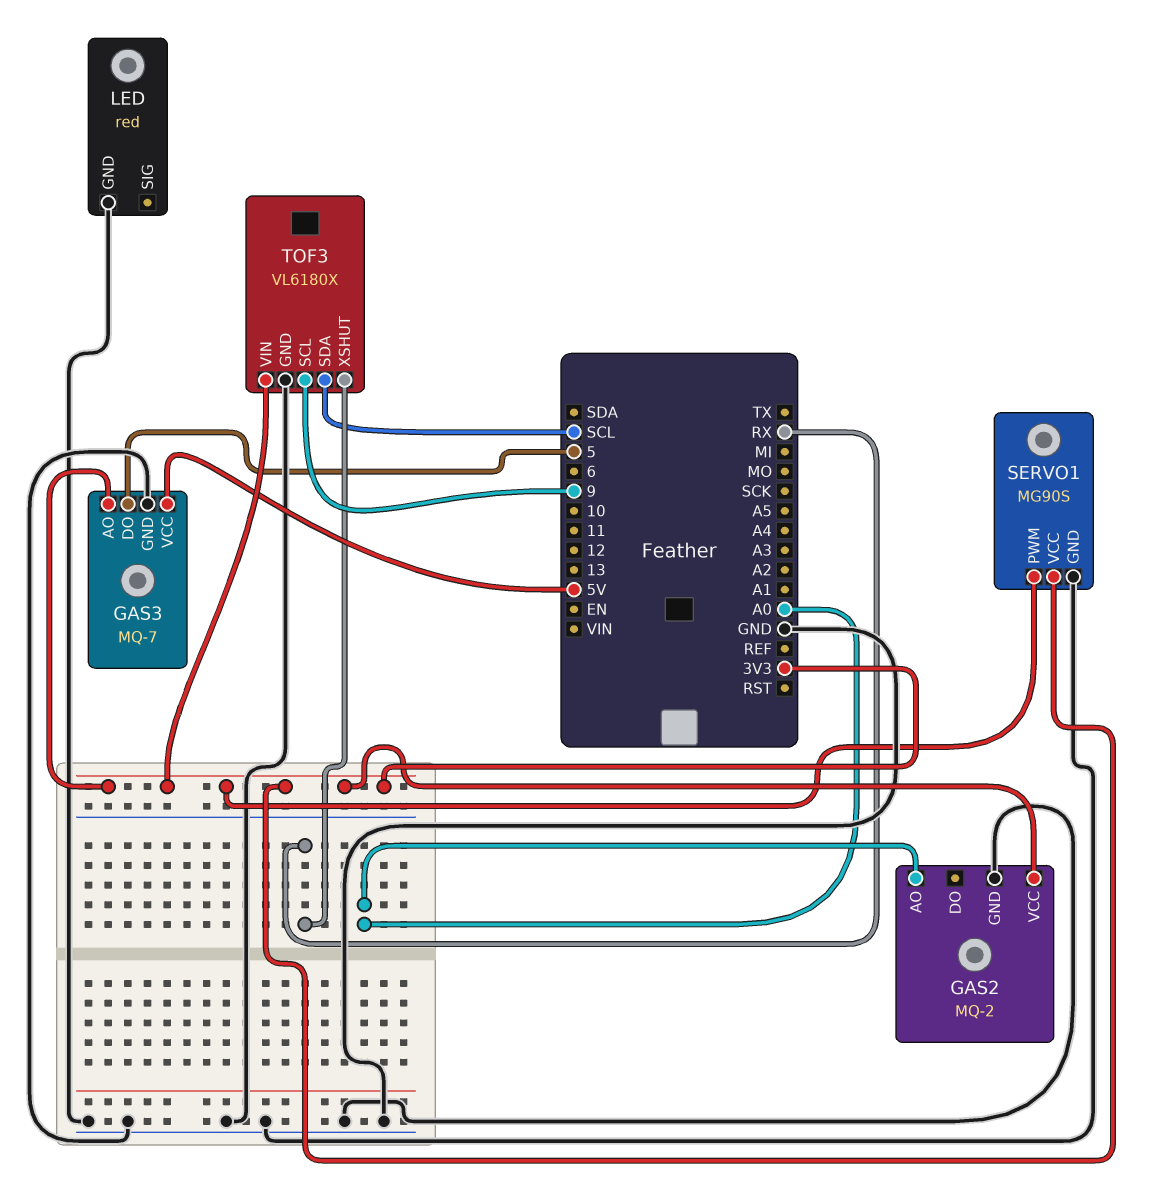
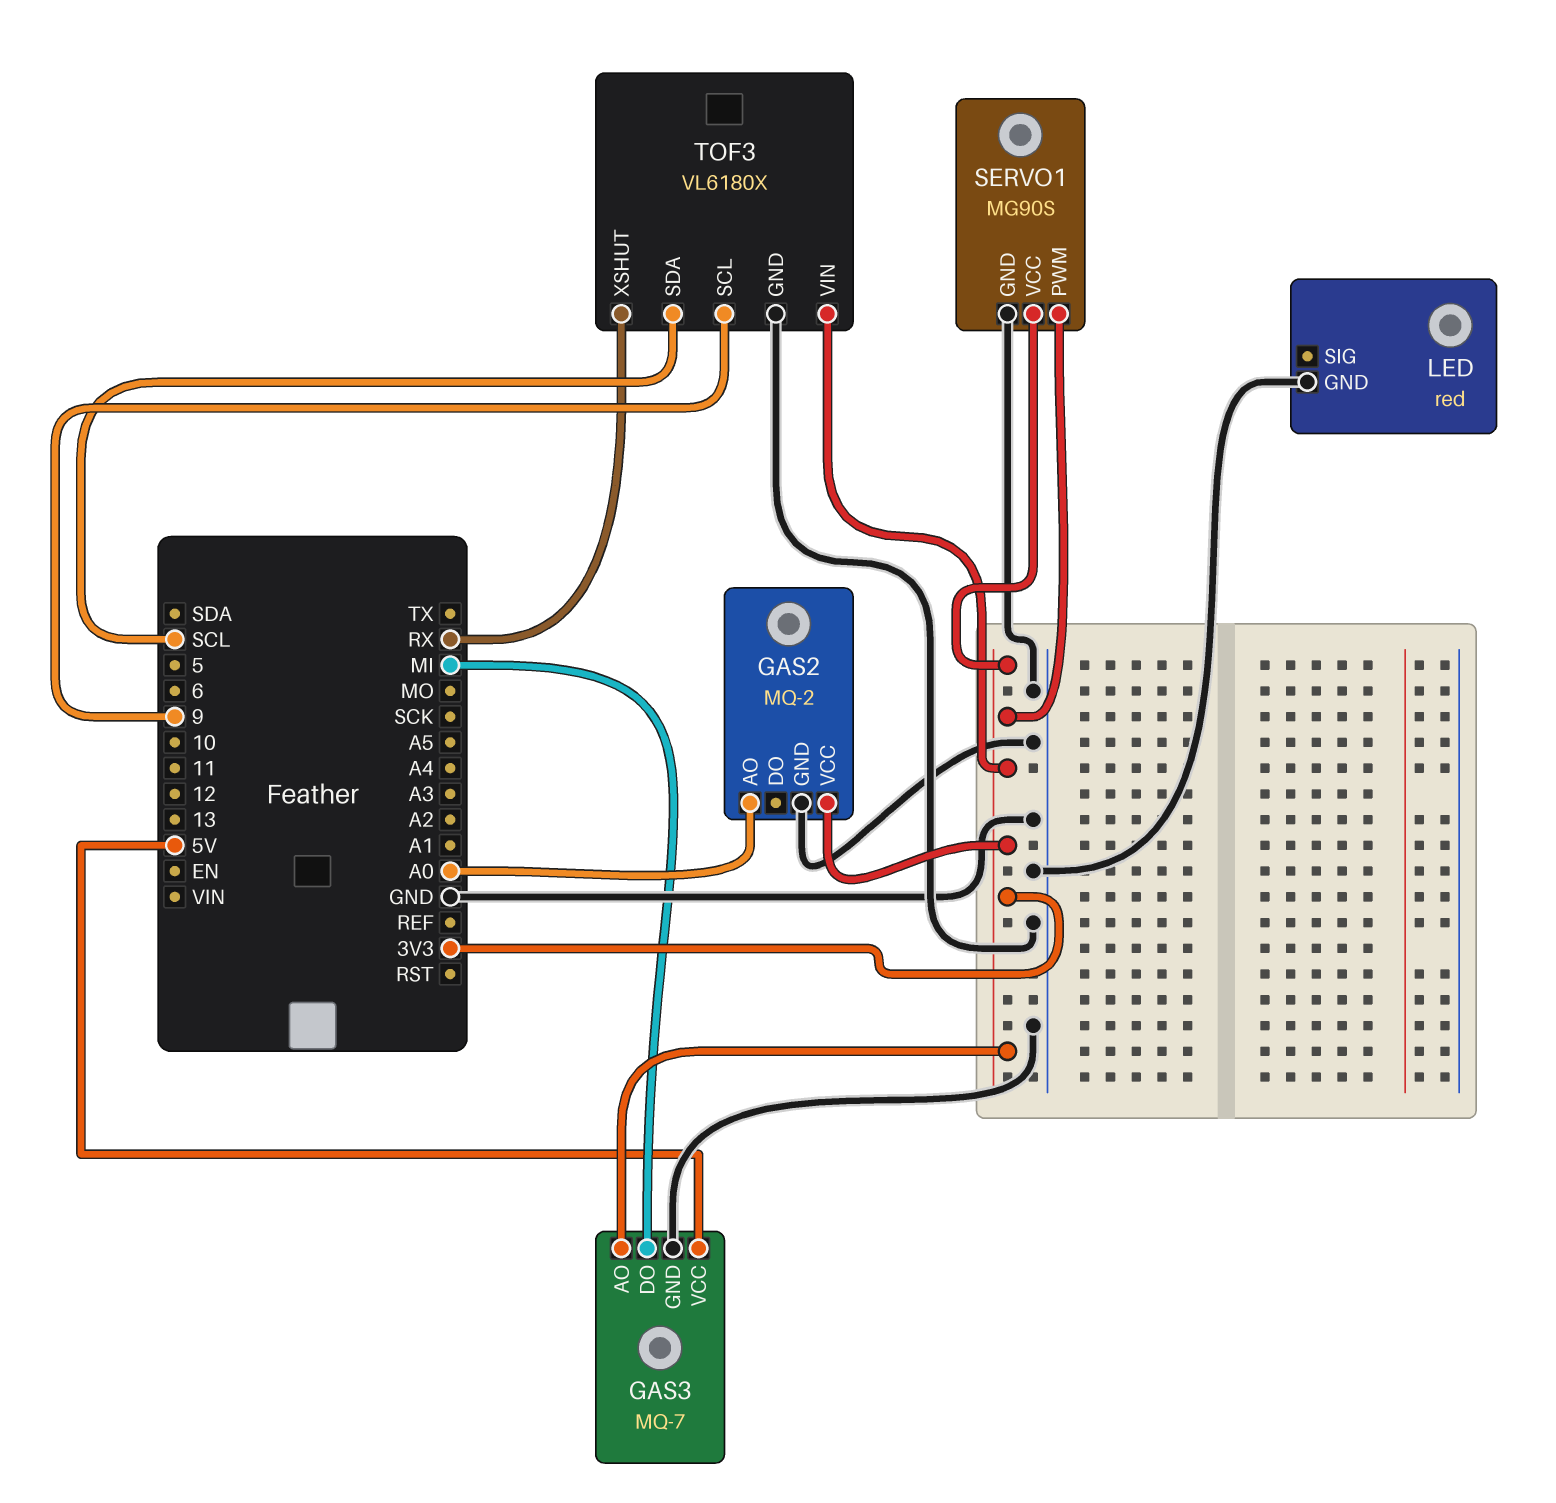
GAS3 pin DO: 5 -> MI

